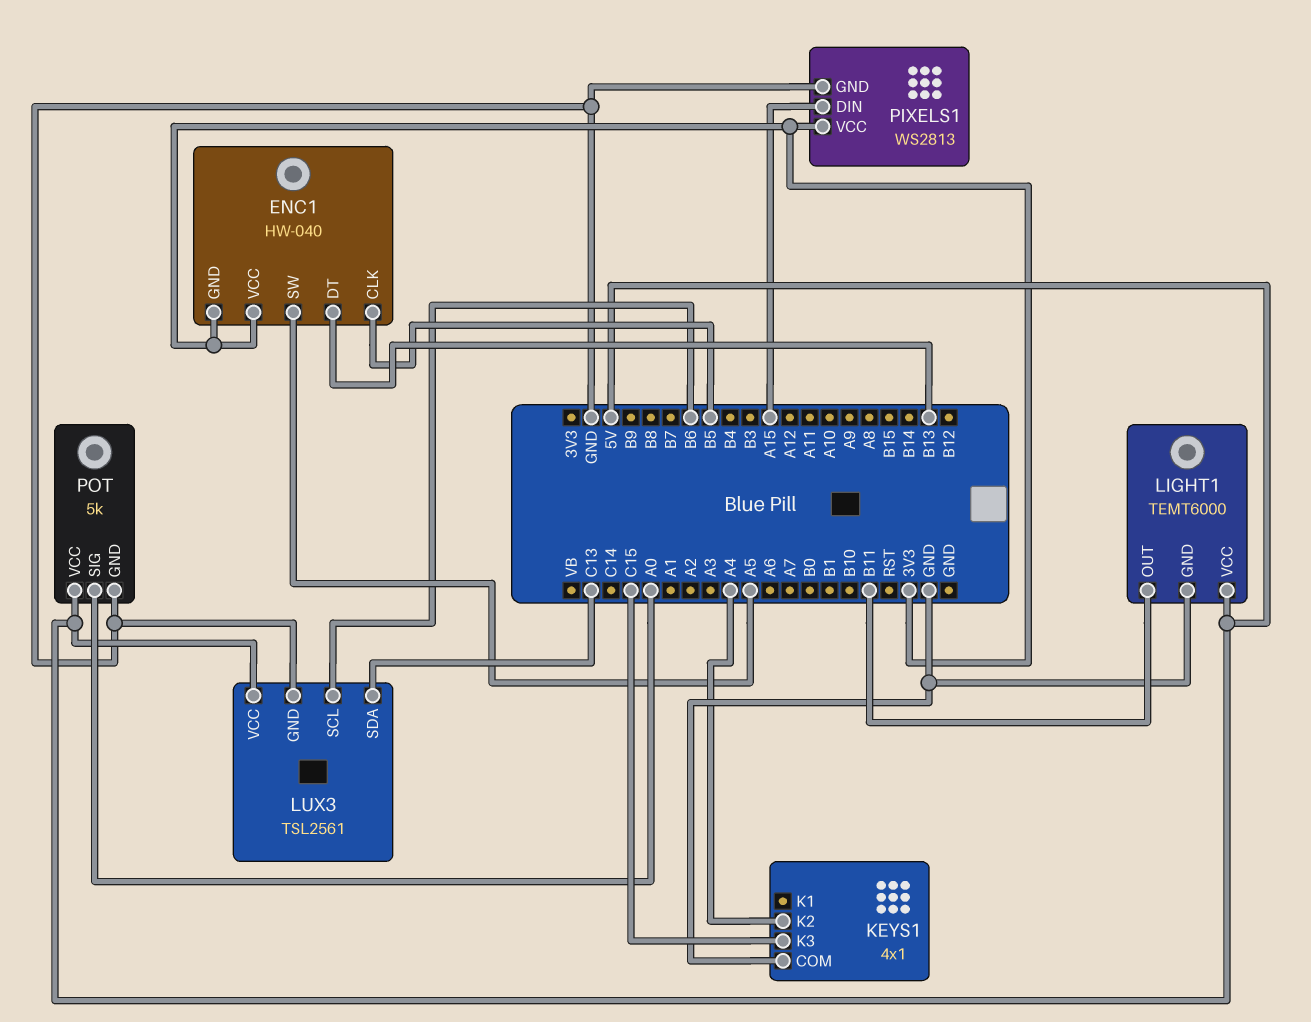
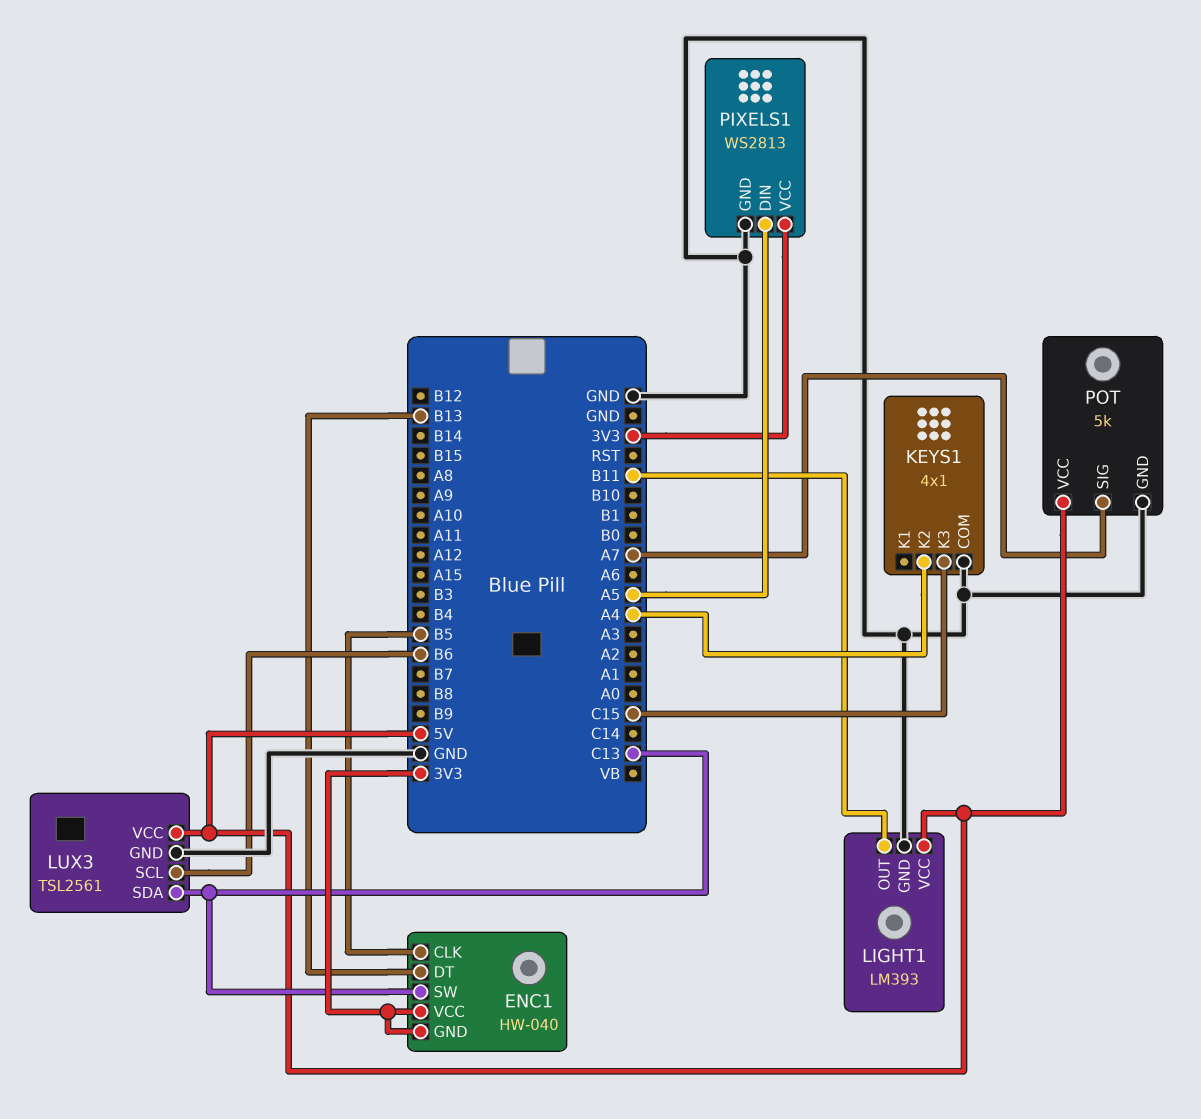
ENC1 pin SW: A5 -> C13
LIGHT1: TEMT6000 -> LM393
PIXELS1 pin DIN: A15 -> A5
POT pin SIG: A0 -> A7

